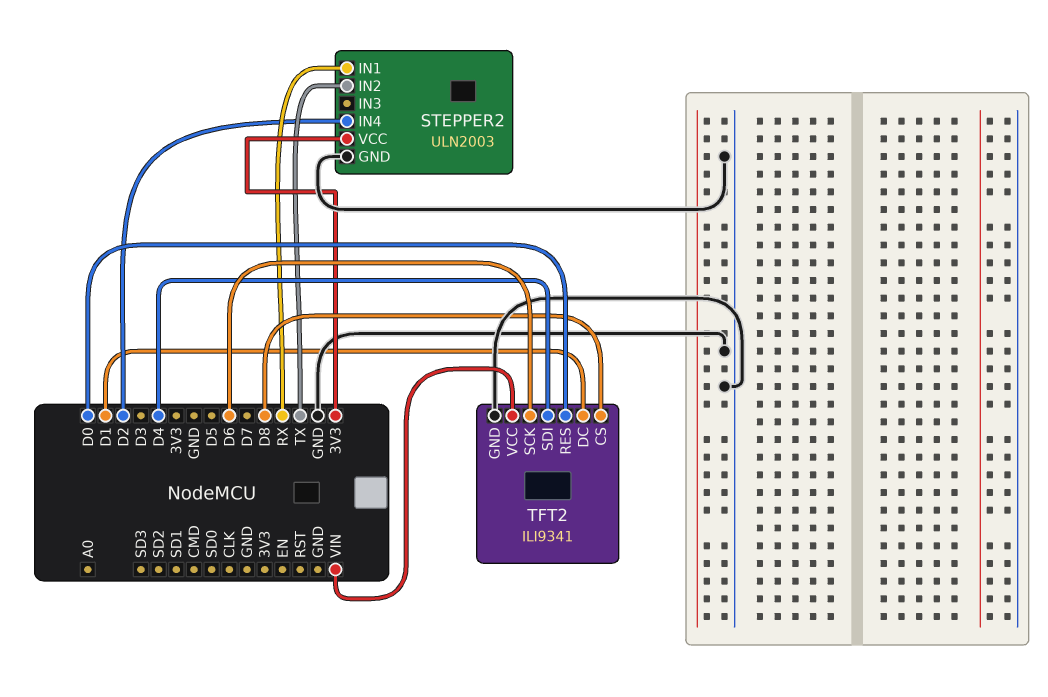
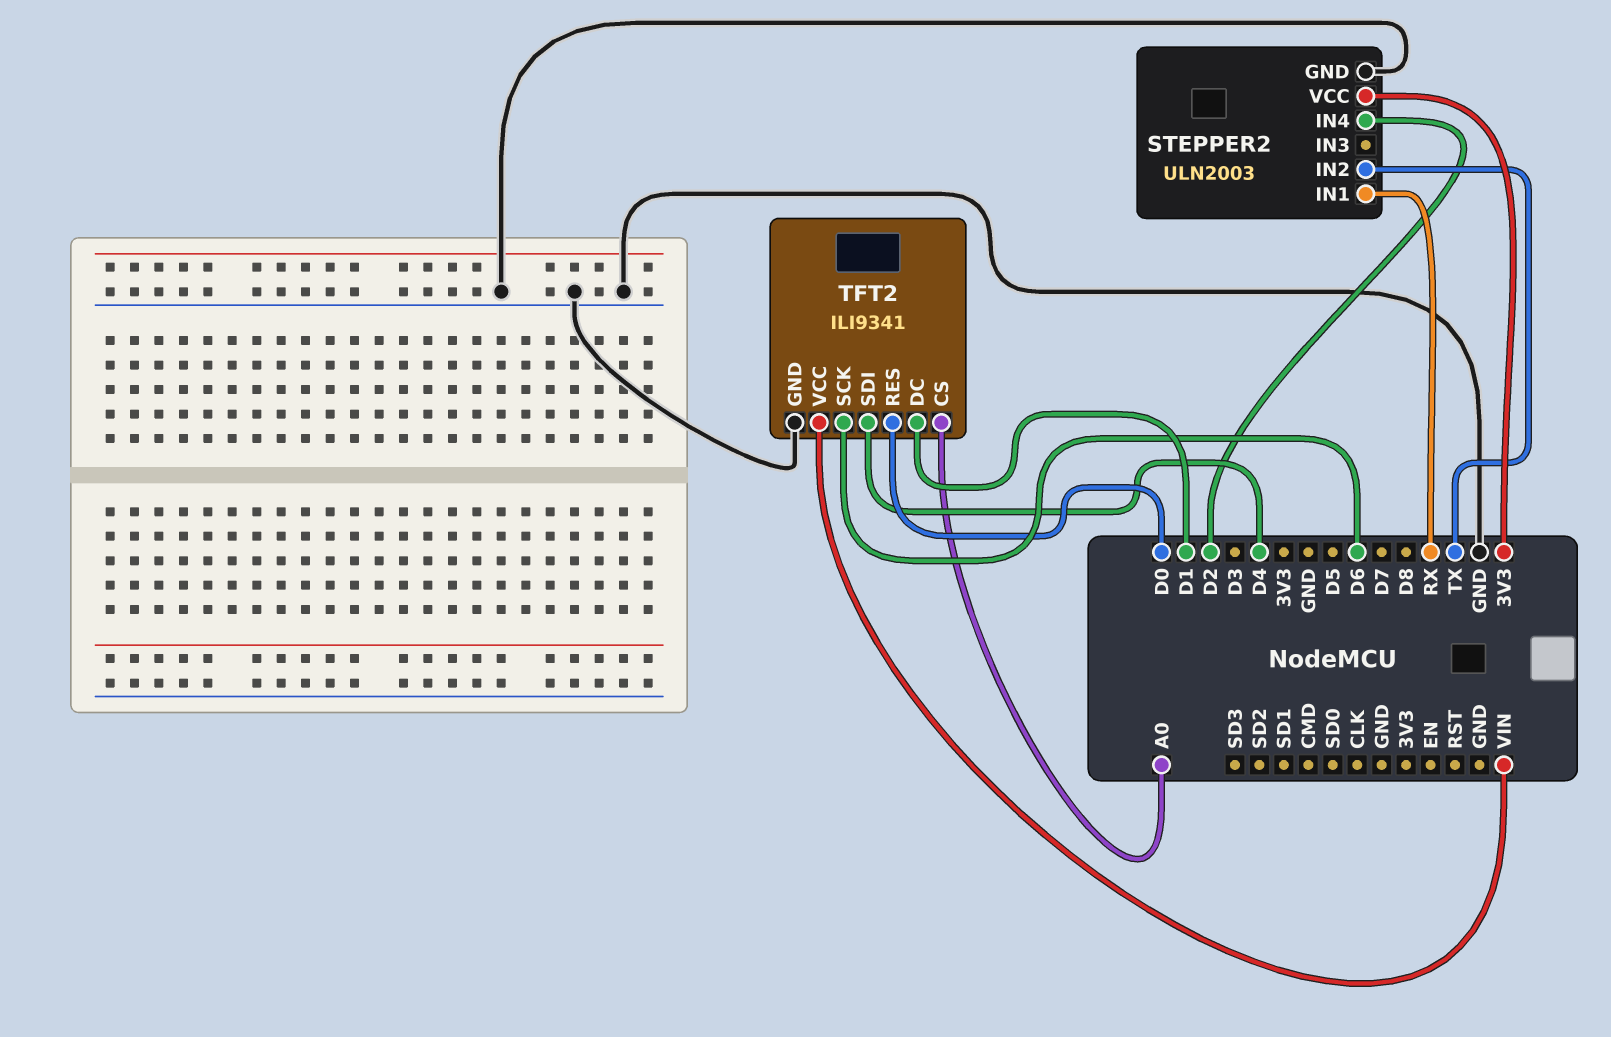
TFT2 pin CS: D8 -> A0

